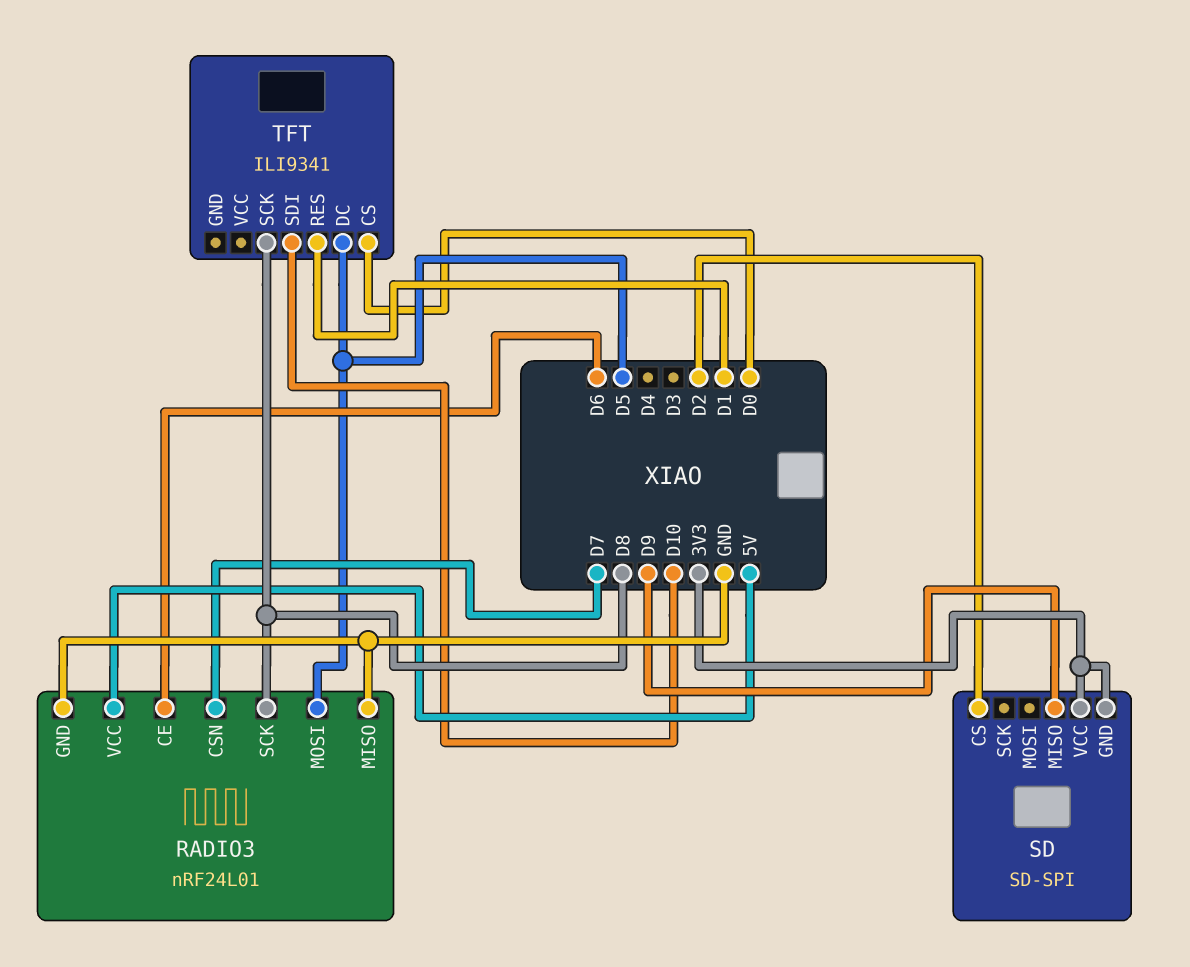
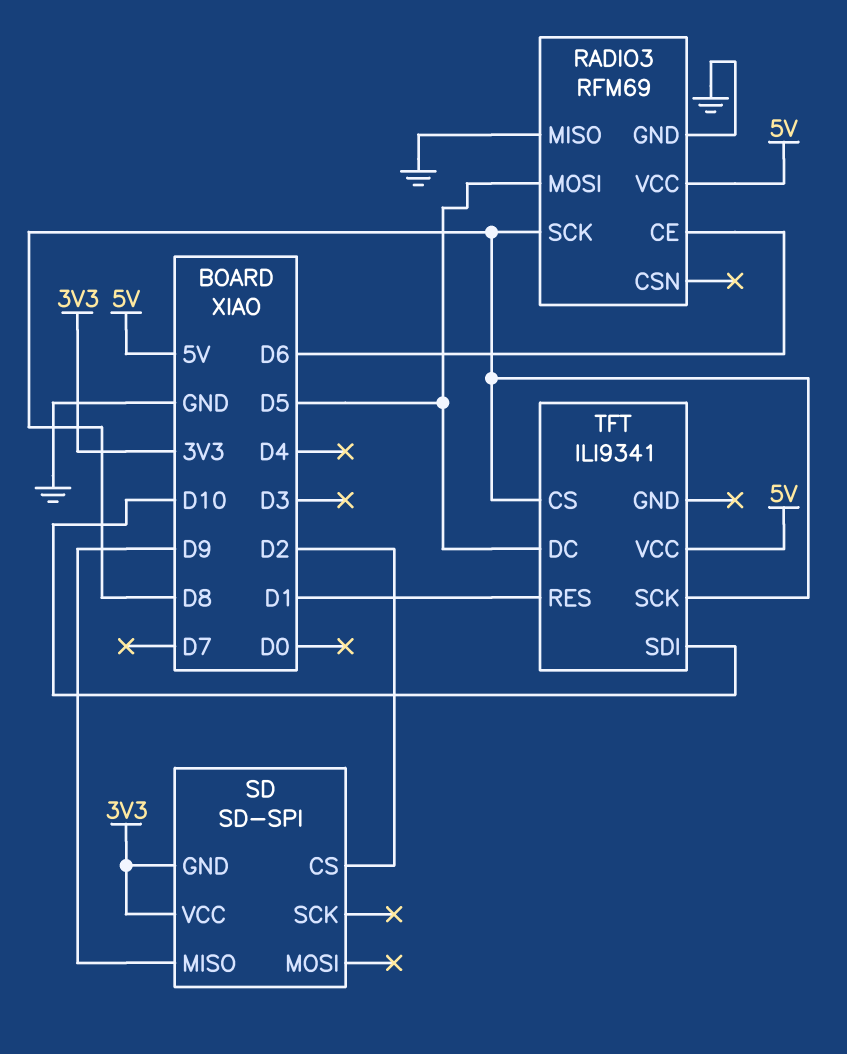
RADIO3: nRF24L01 -> RFM69
RADIO3 pin CSN: D7 -> none
TFT pin CS: D0 -> D8
TFT pin VCC: none -> 5V

